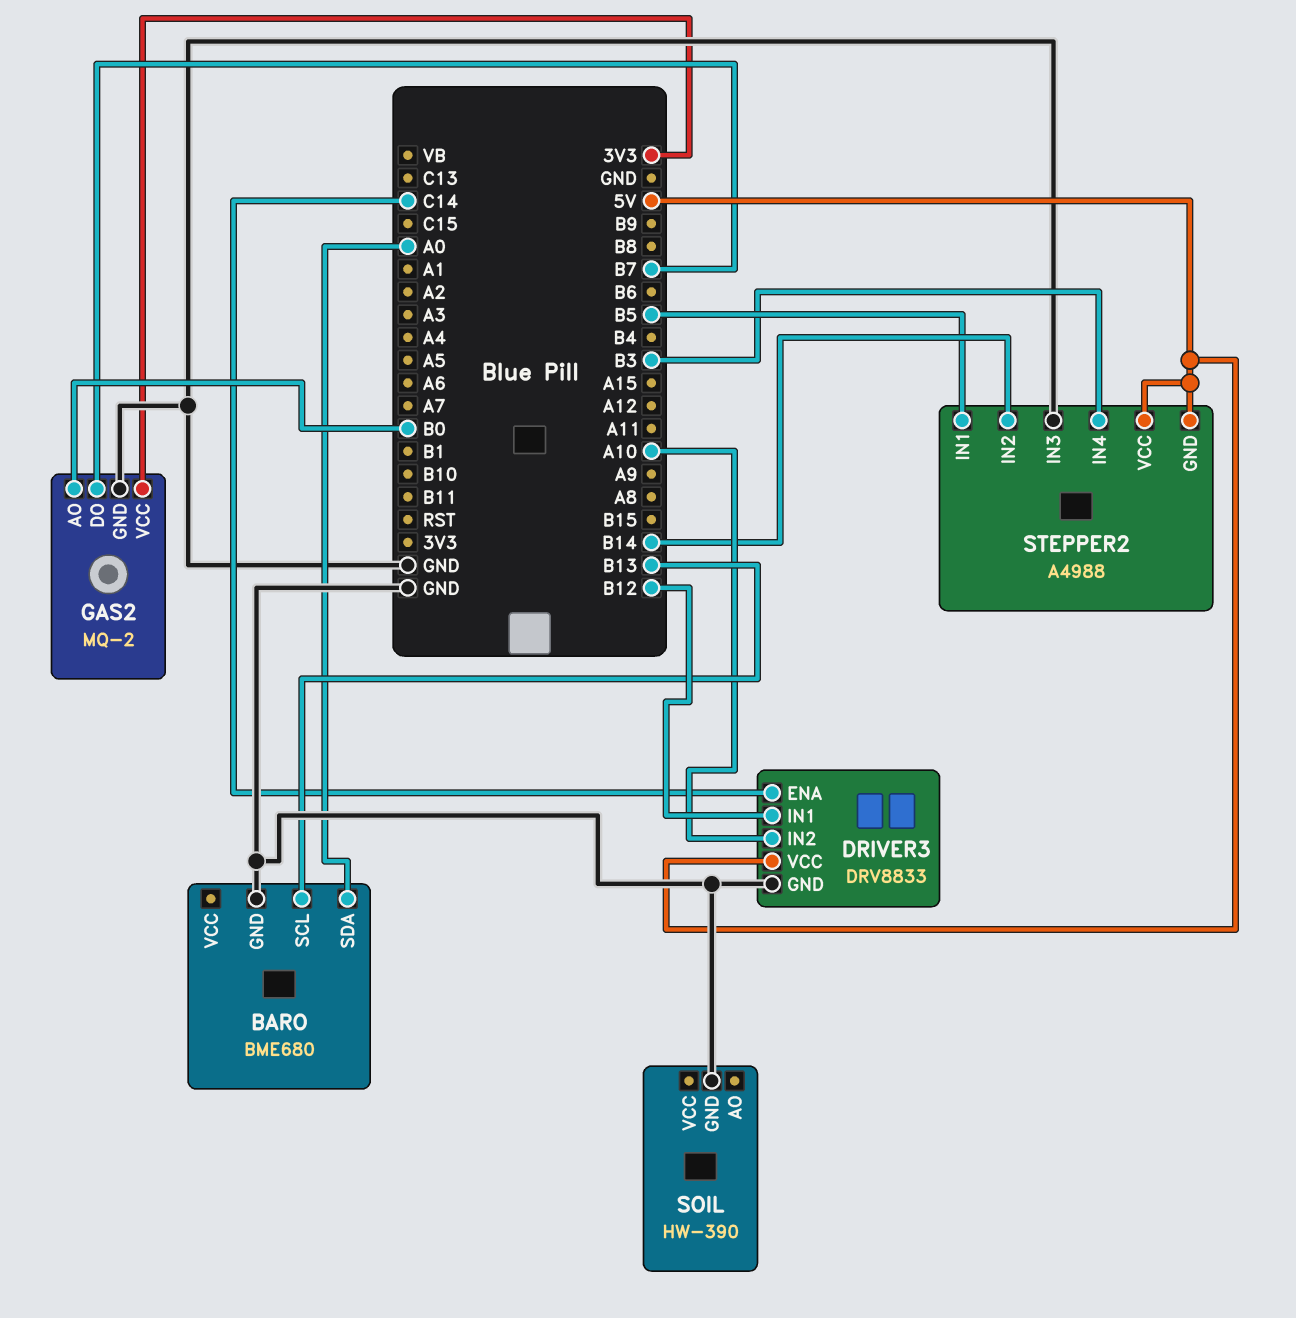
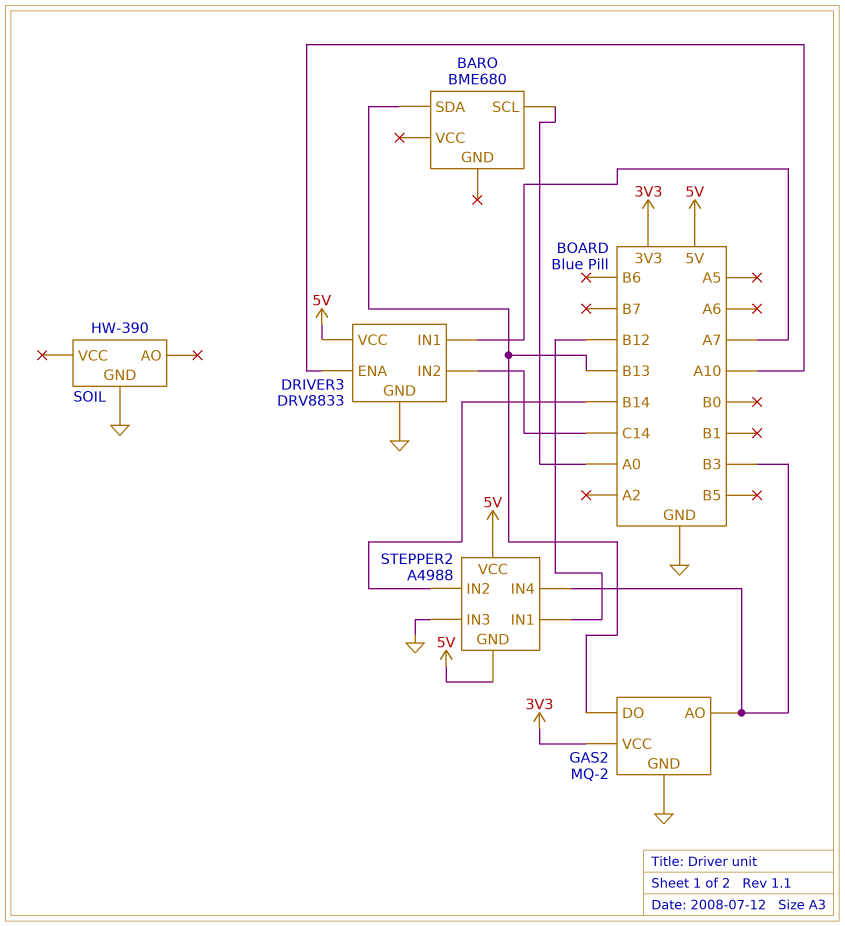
BARO pin GND: GND -> none
BARO pin SCL: B13 -> A0
BARO pin SDA: A0 -> B13
DRIVER3 pin ENA: C14 -> A10
DRIVER3 pin IN1: B12 -> A7
DRIVER3 pin IN2: A10 -> C14
GAS2 pin AO: B0 -> B3
GAS2 pin DO: B7 -> B13
STEPPER2 pin IN1: B5 -> B12

